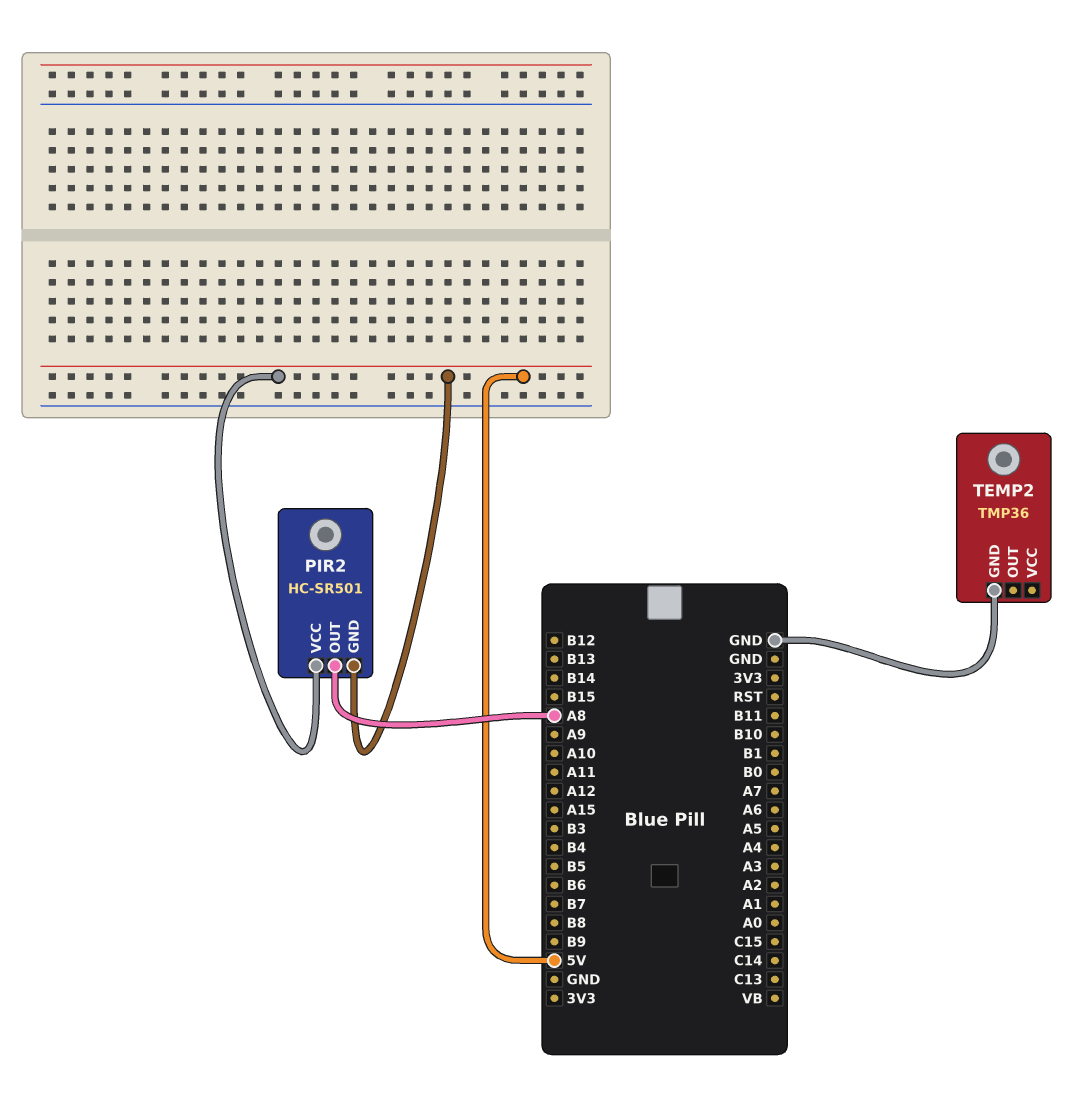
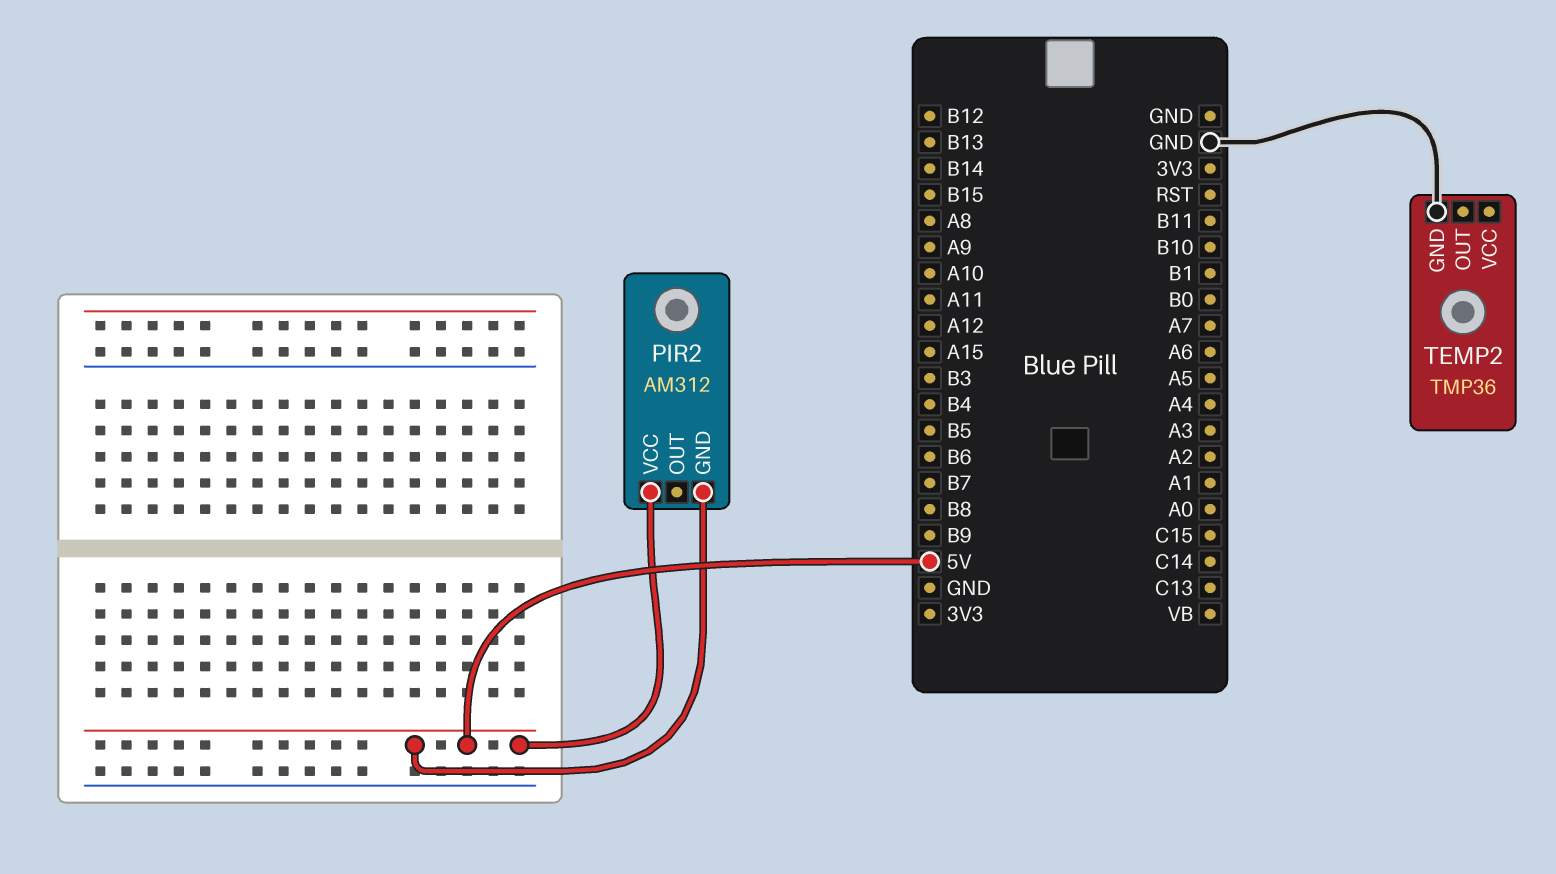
PIR2: HC-SR501 -> AM312
PIR2 pin OUT: A8 -> none

